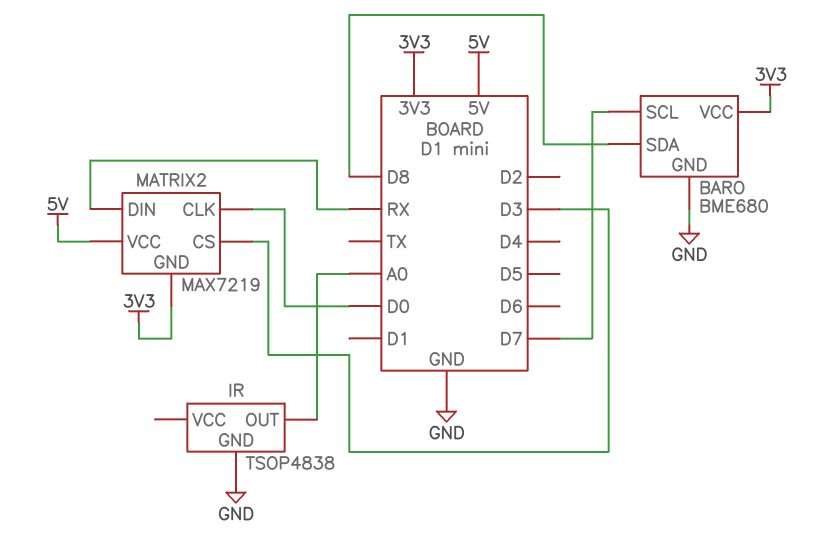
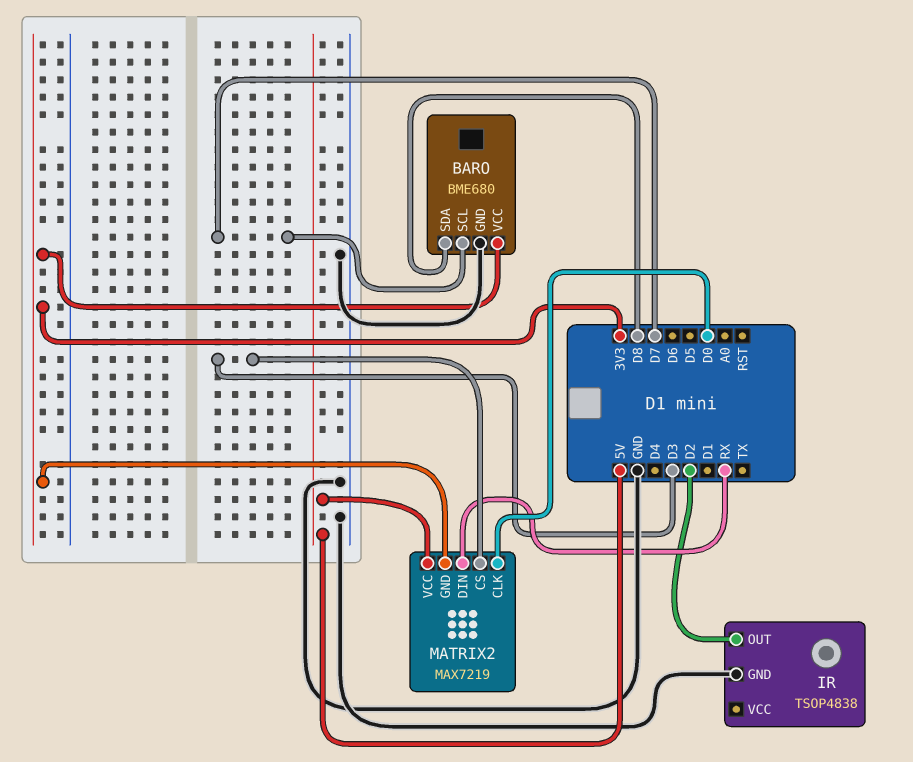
IR pin OUT: A0 -> D2

